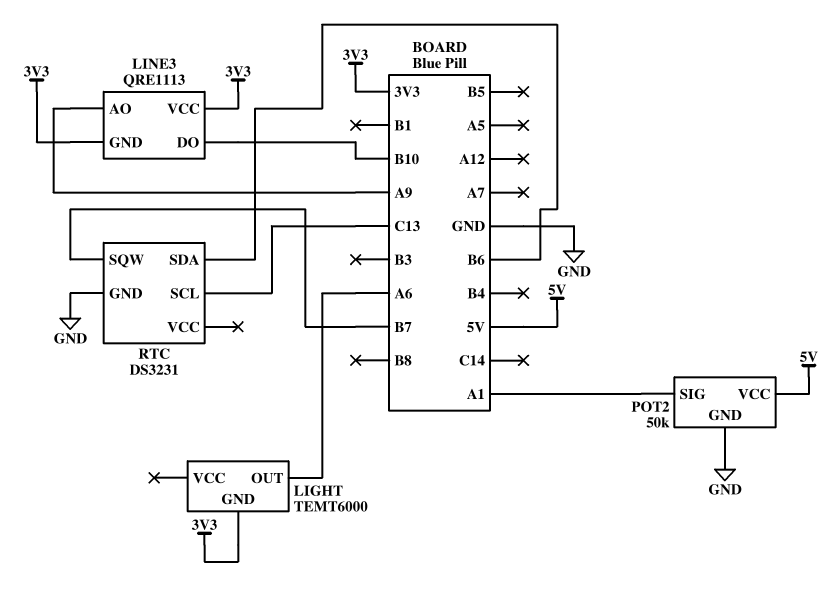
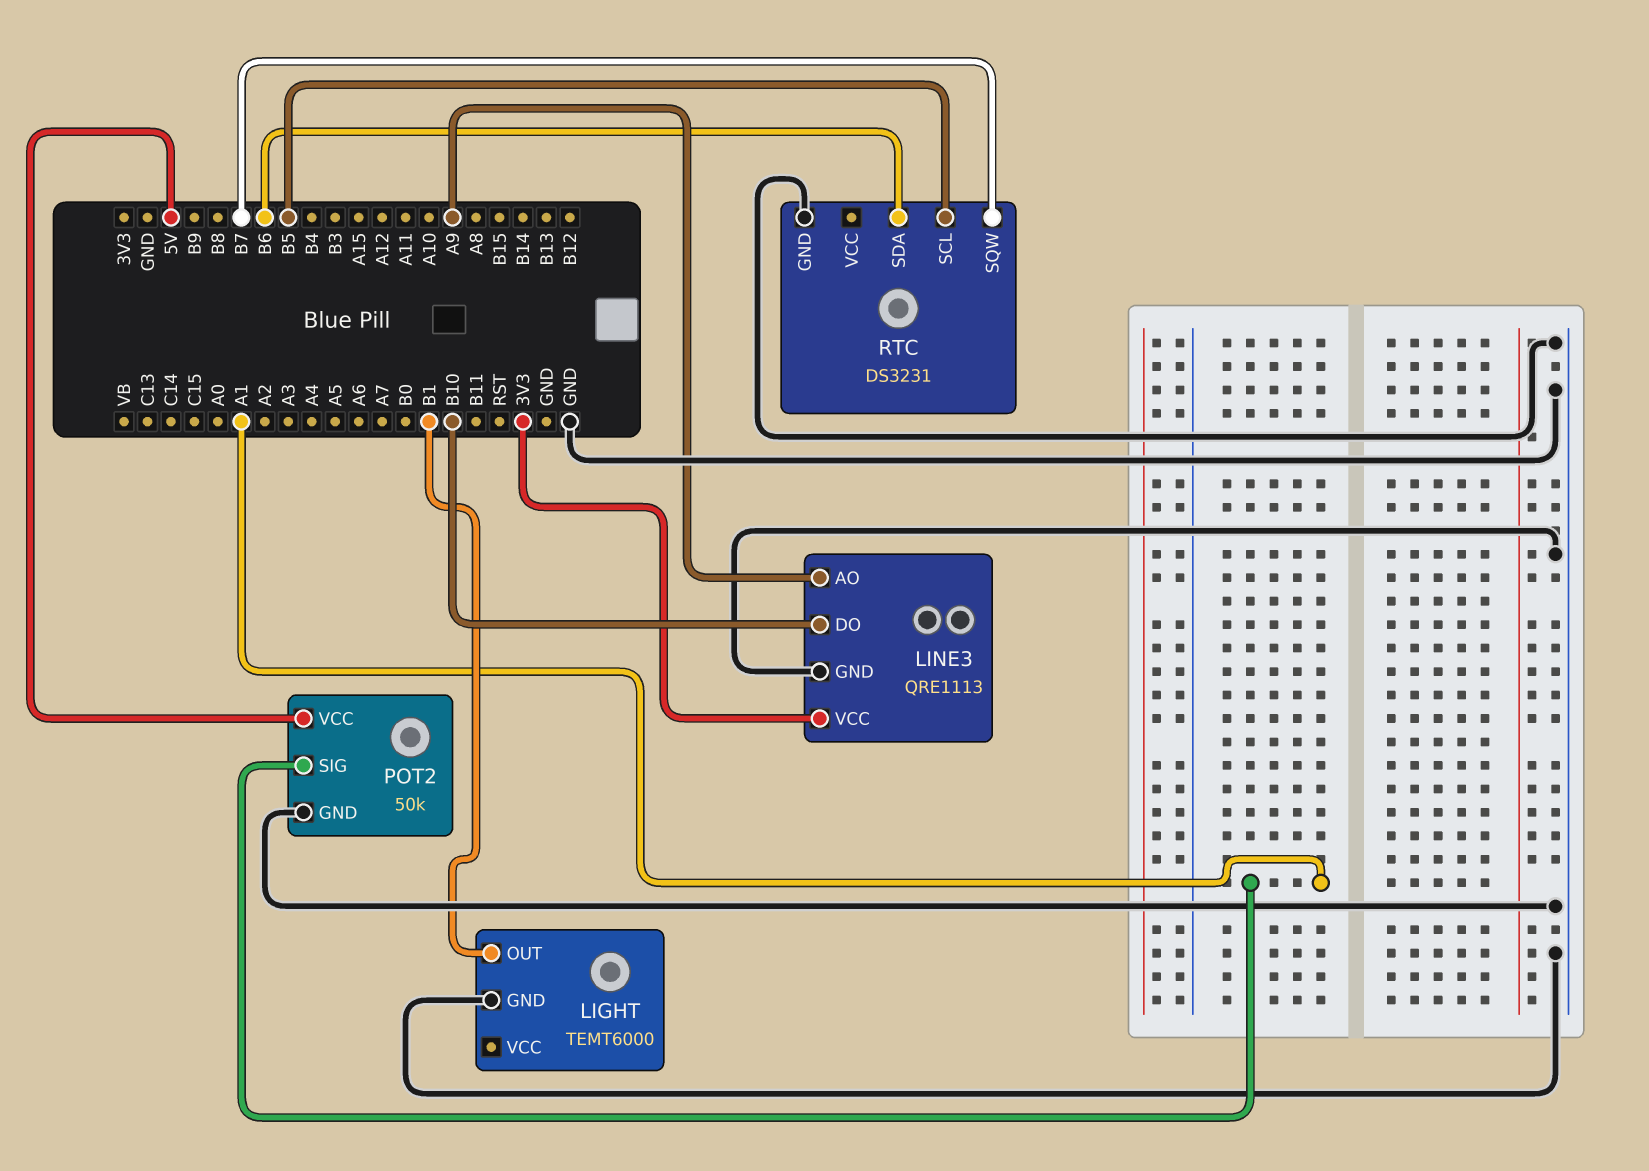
LIGHT pin GND: 3V3 -> GND
LIGHT pin OUT: A6 -> B1
LINE3 pin GND: 3V3 -> GND
RTC pin SCL: C13 -> B5

